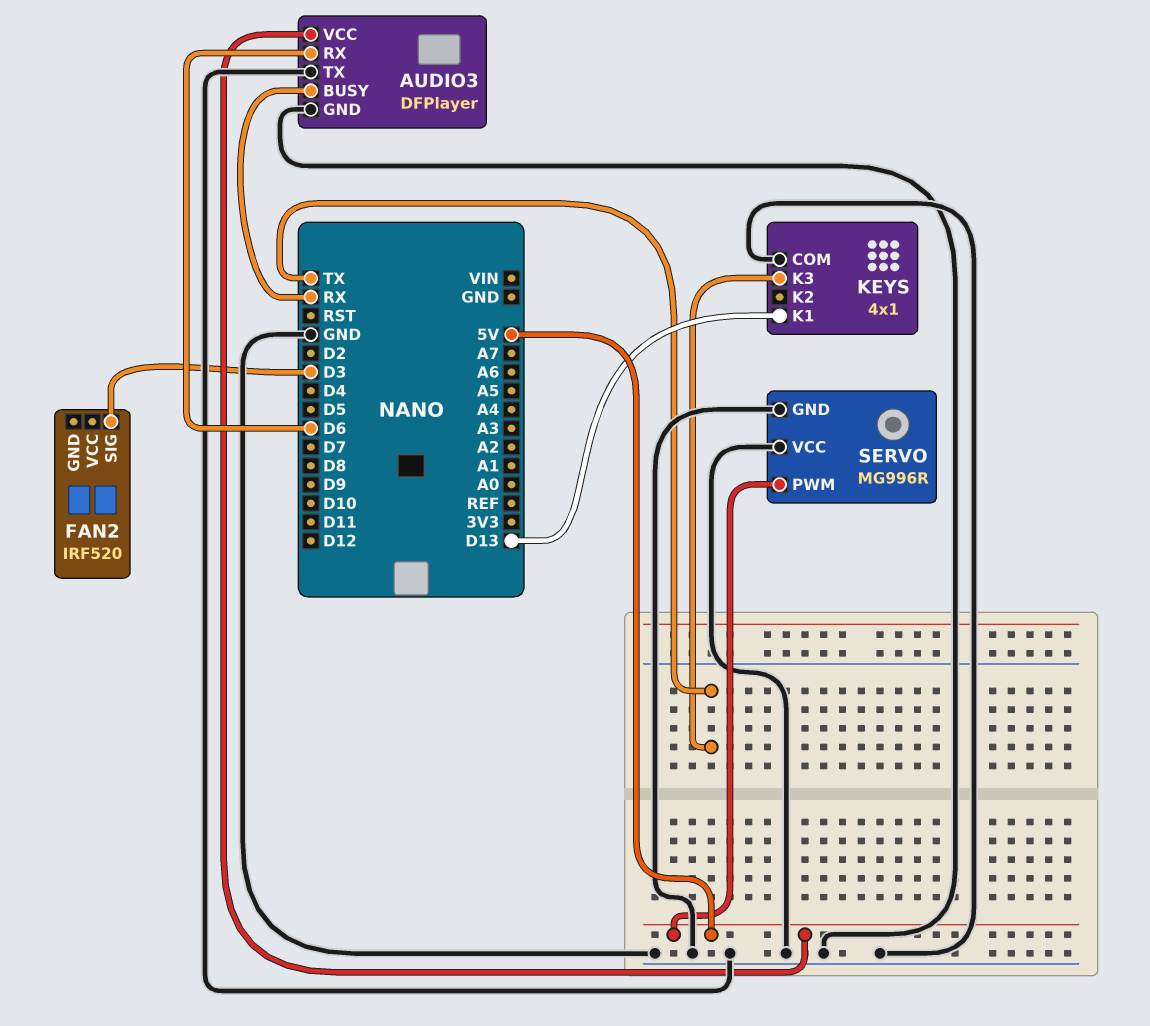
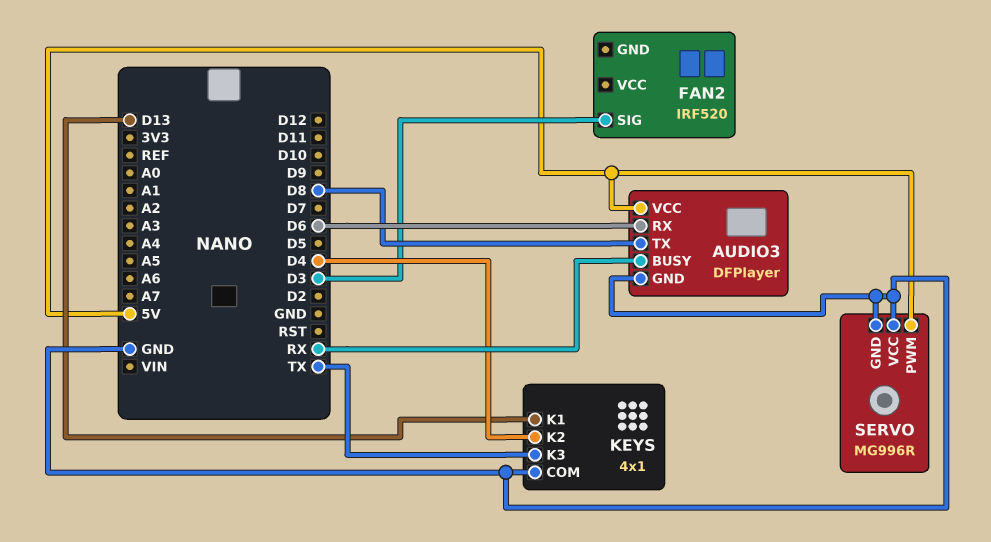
AUDIO3 pin TX: GND -> D8
KEYS pin K2: none -> D4

